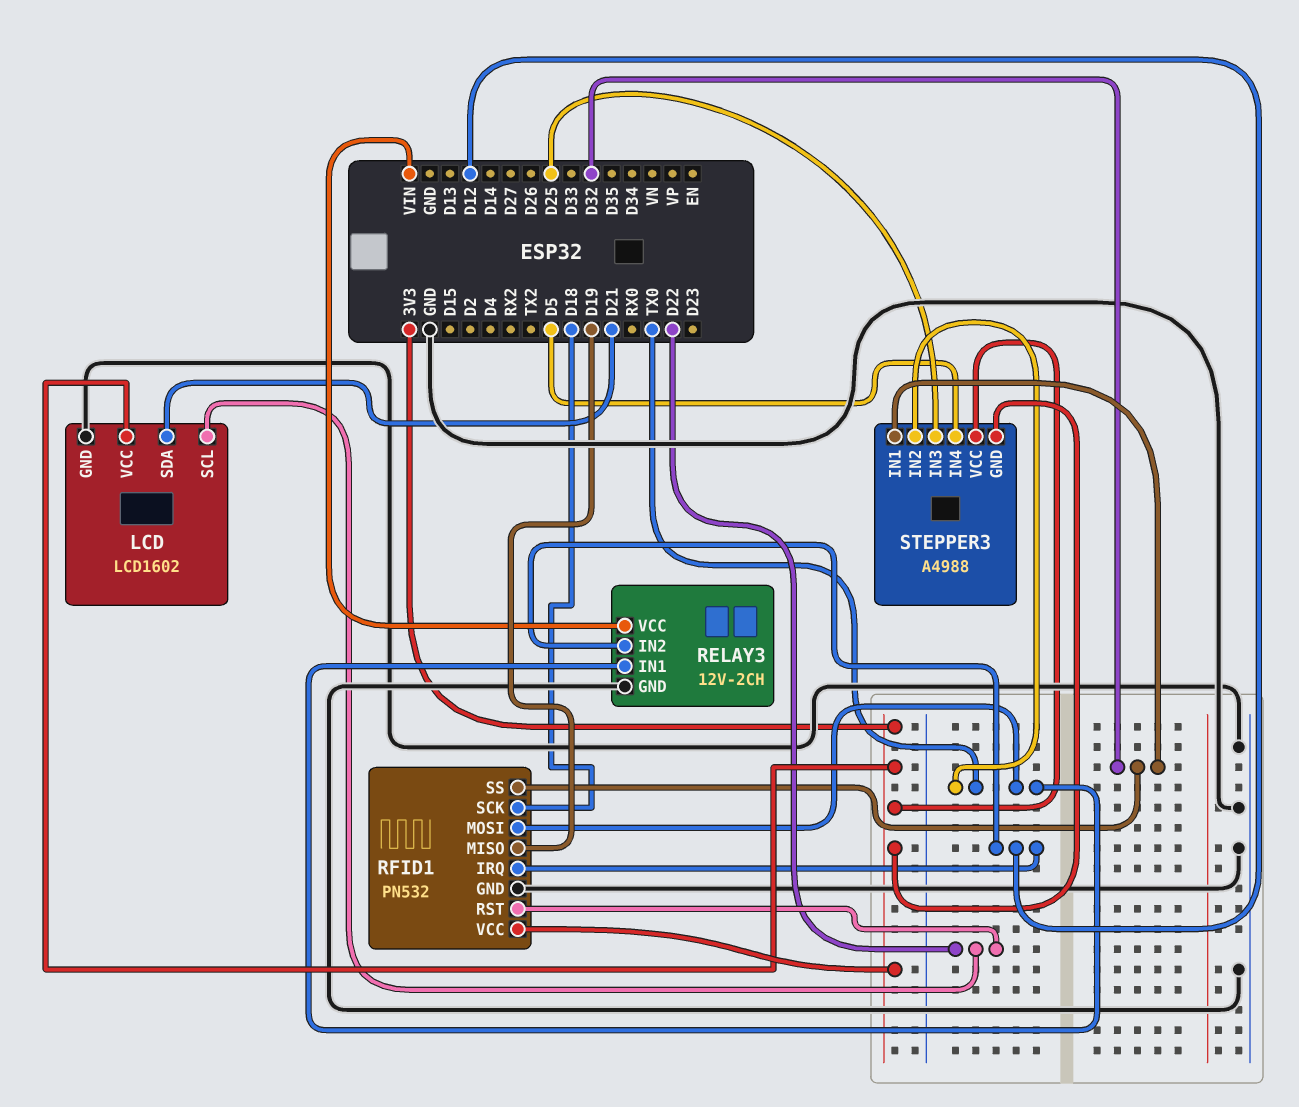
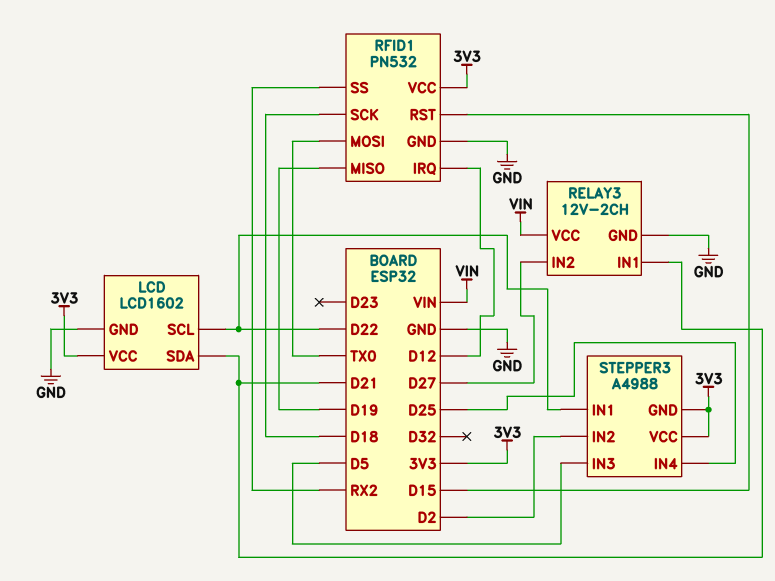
RELAY3 pin IN1: TX0 -> D21
RELAY3 pin IN2: D12 -> D27
RFID1 pin RST: D22 -> D15
RFID1 pin SS: D32 -> RX2
STEPPER3 pin IN1: D32 -> D22
STEPPER3 pin IN2: TX0 -> D2
STEPPER3 pin IN3: D25 -> D5
STEPPER3 pin IN4: D5 -> D25

